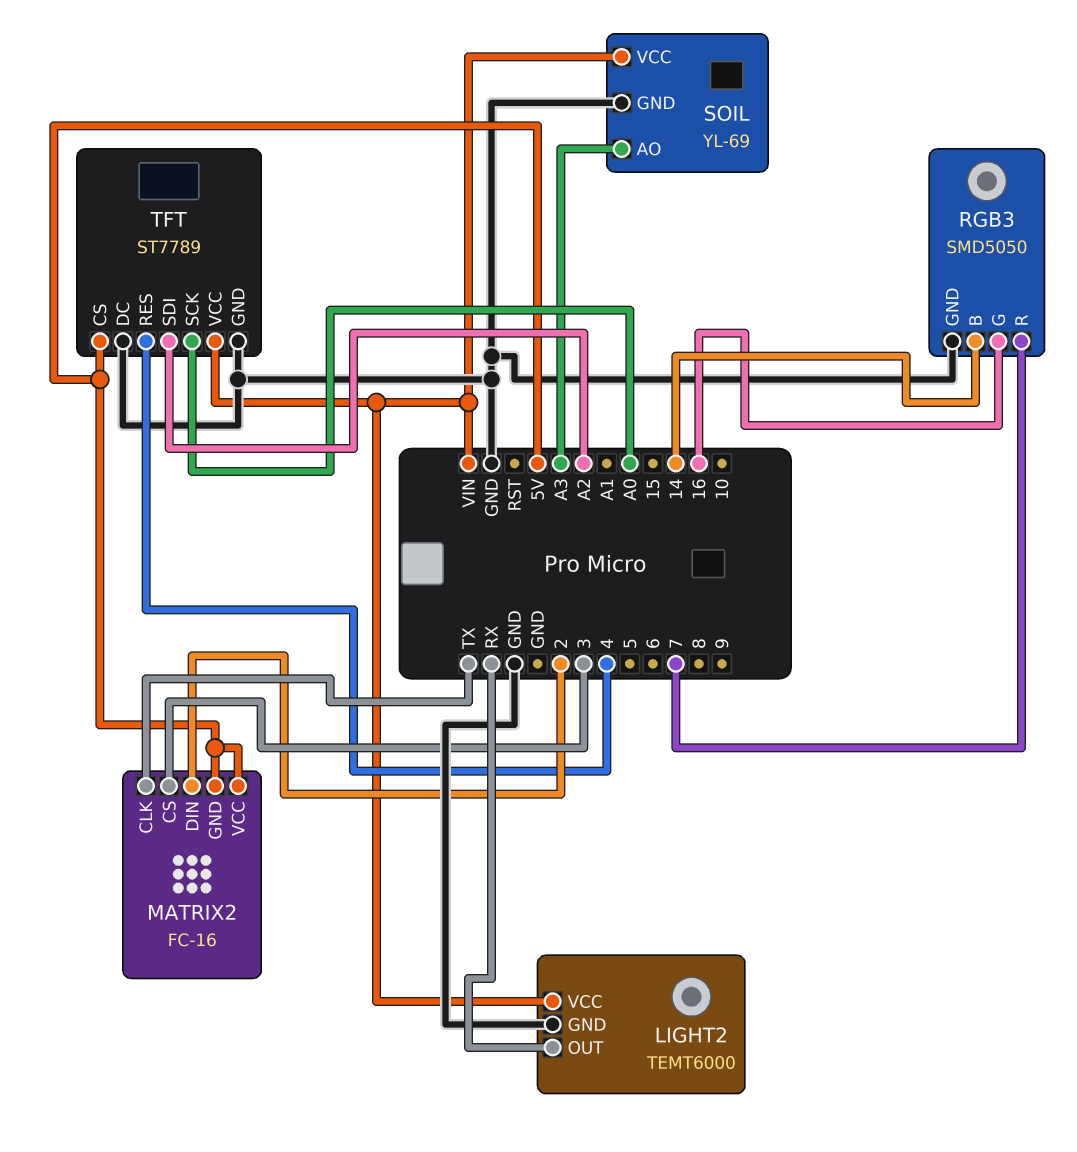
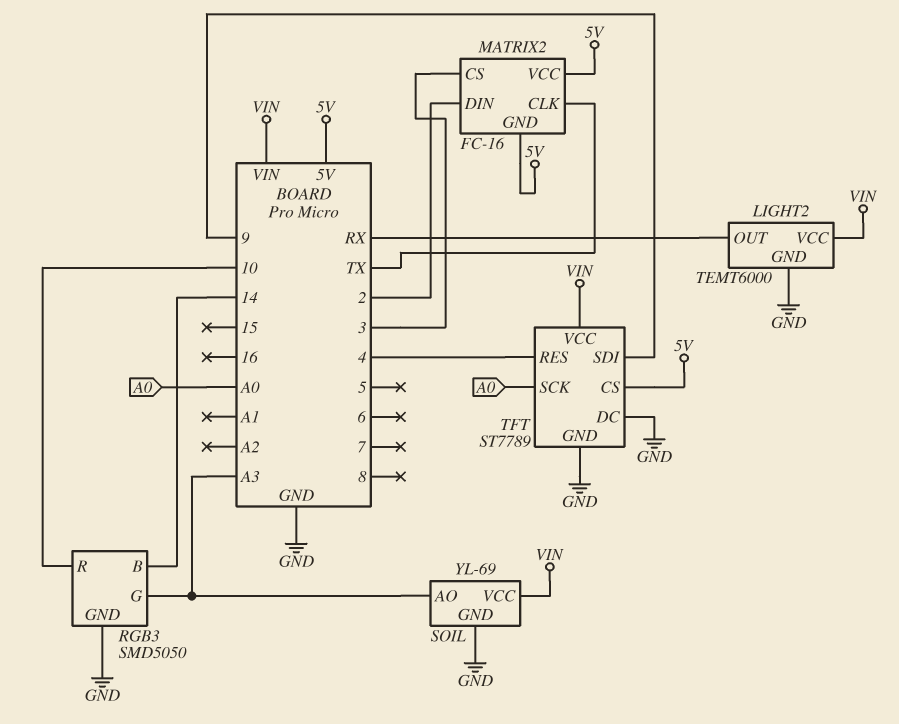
RGB3 pin G: 16 -> A3
RGB3 pin R: 7 -> 10
TFT pin SDI: A2 -> 9

